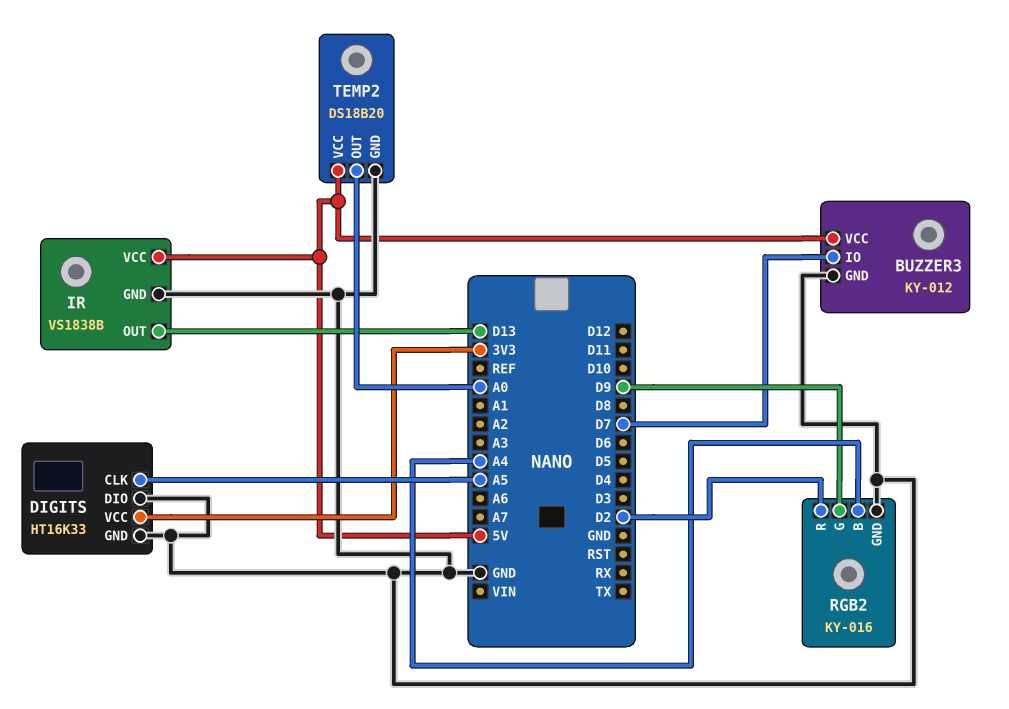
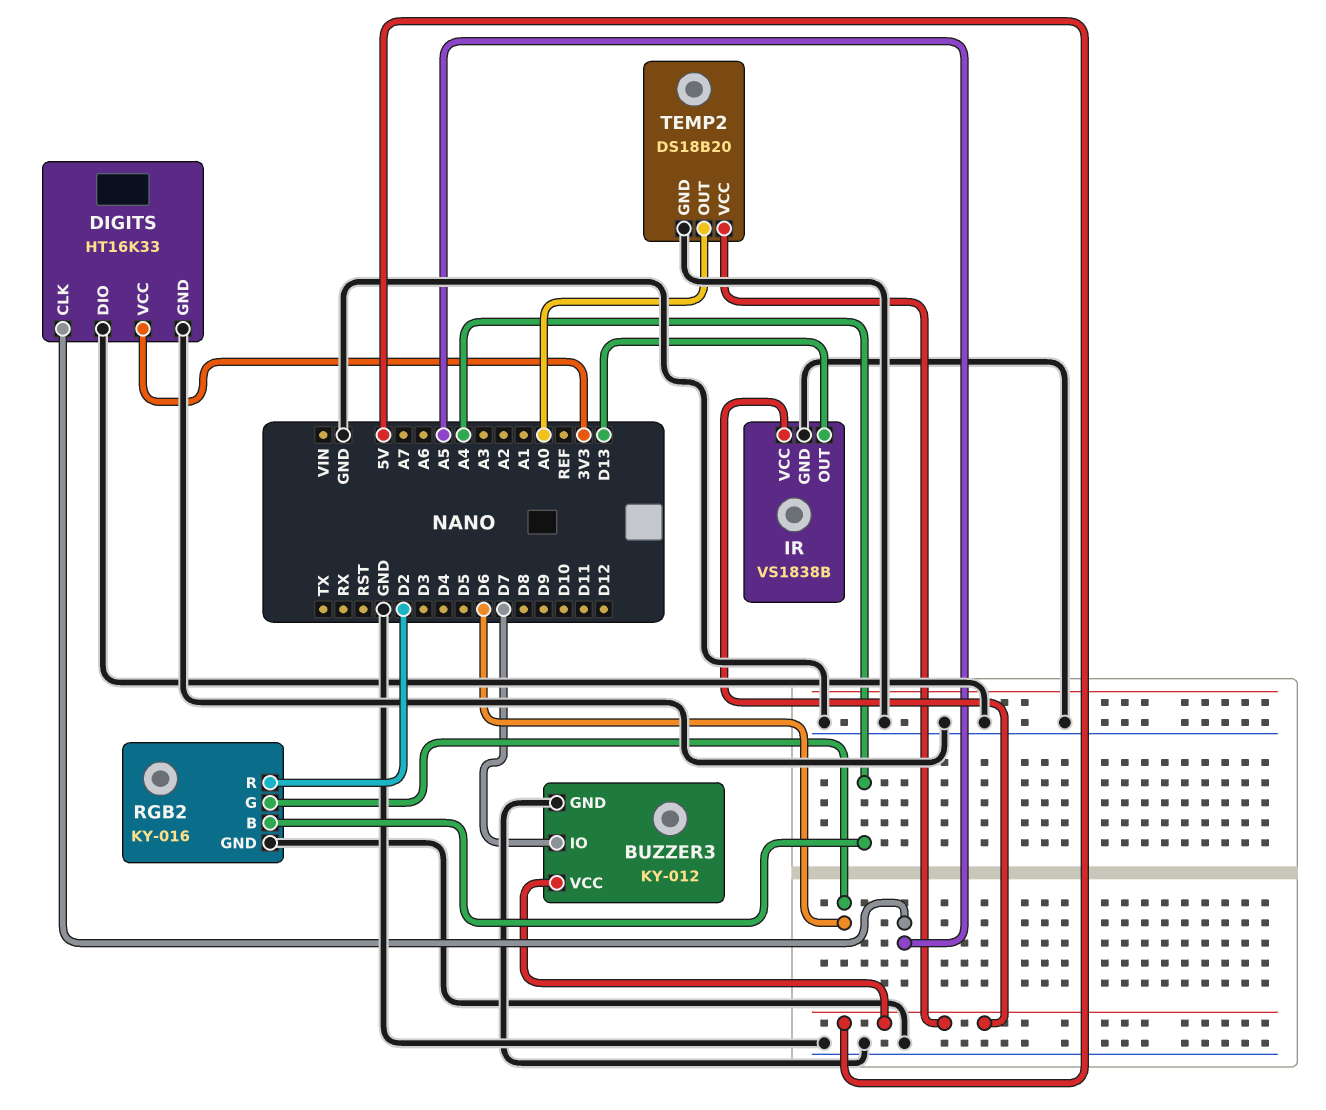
RGB2 pin G: D9 -> D6

